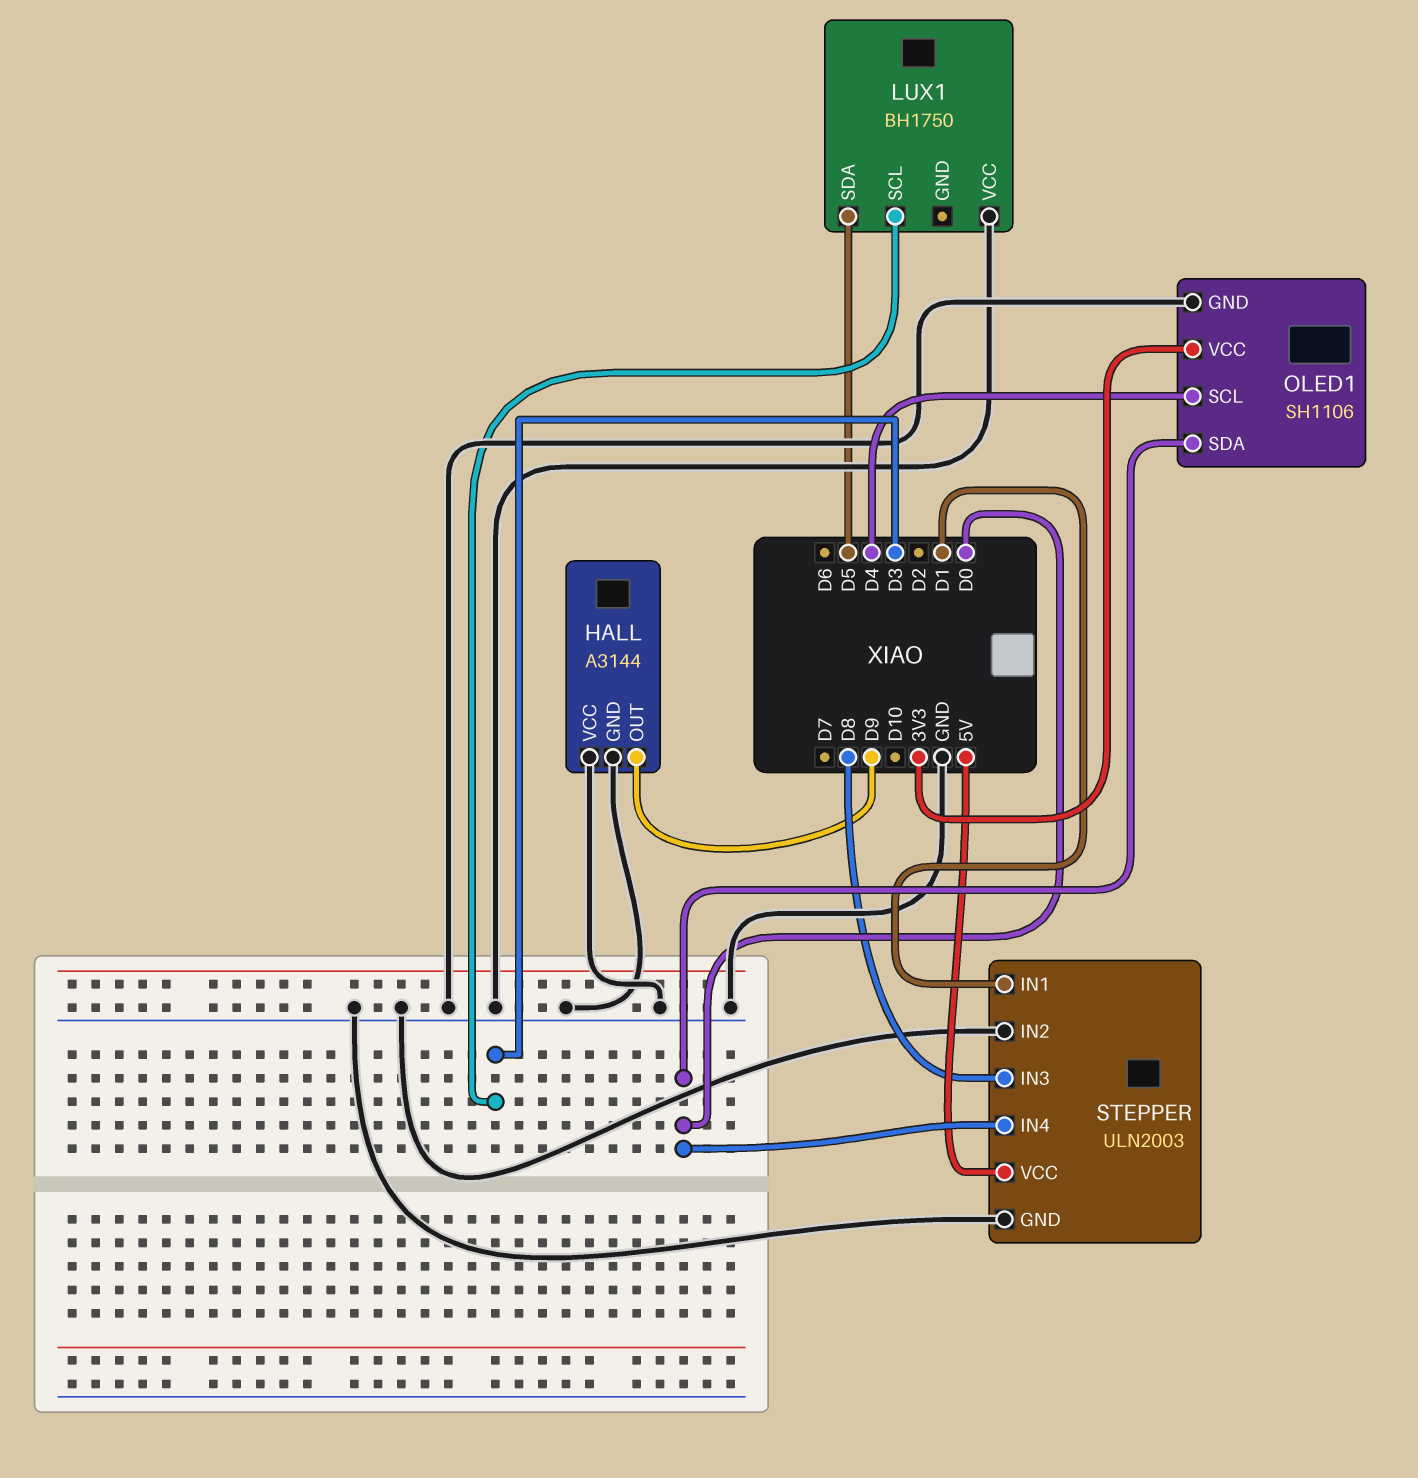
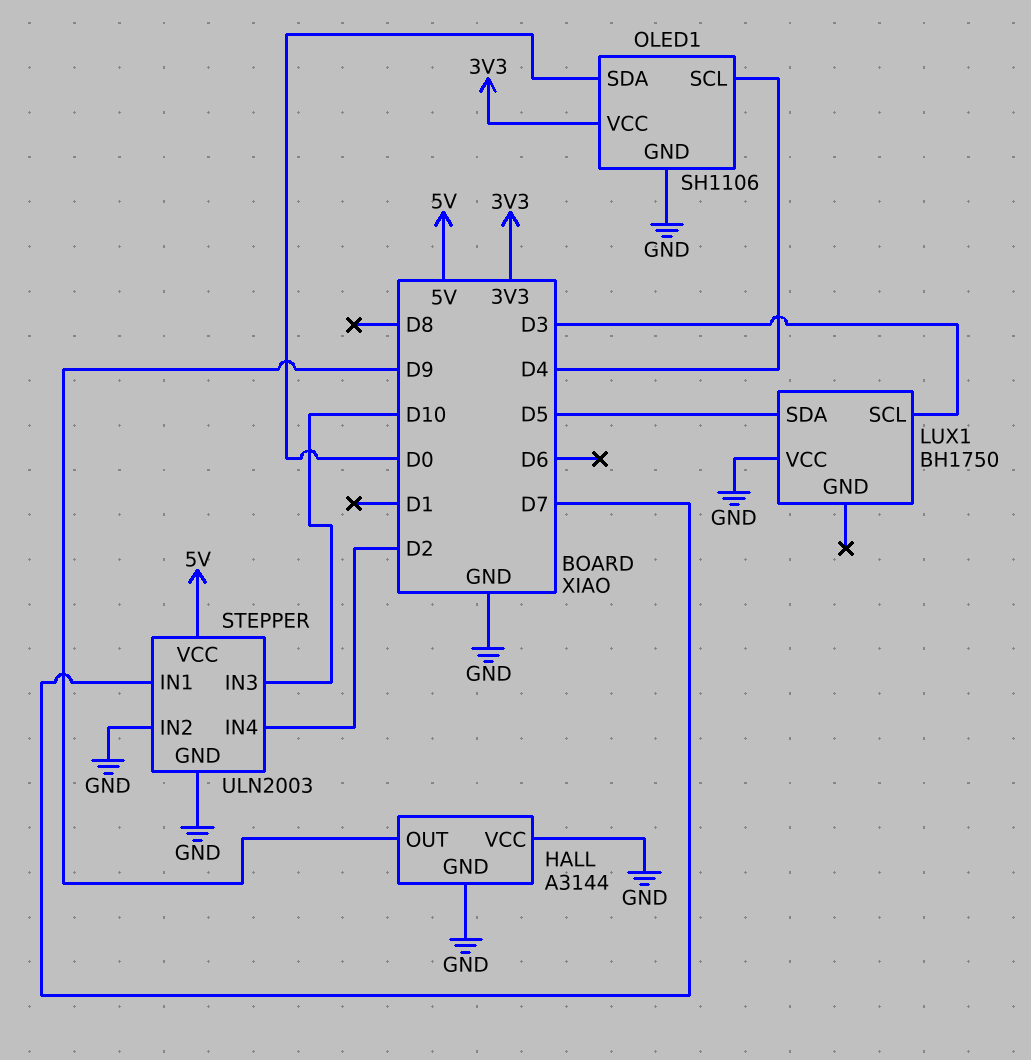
STEPPER pin IN1: D1 -> D7
STEPPER pin IN3: D8 -> D10
STEPPER pin IN4: D0 -> D2

